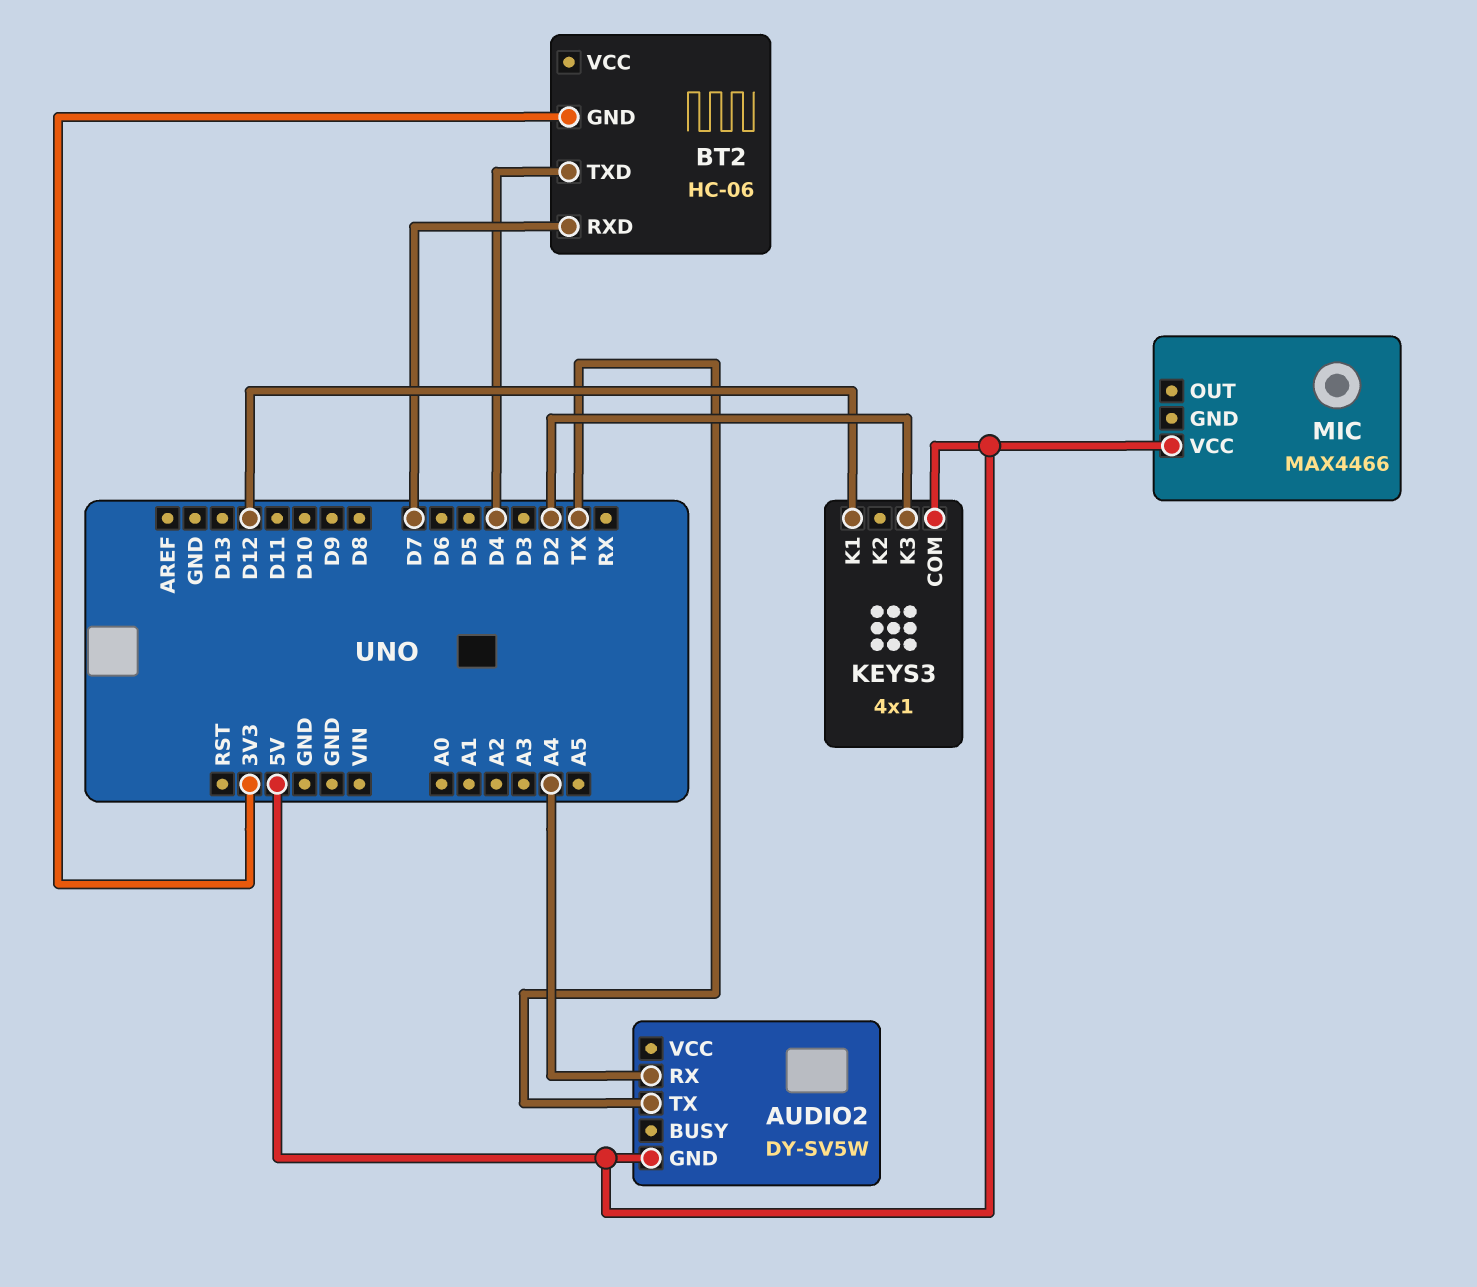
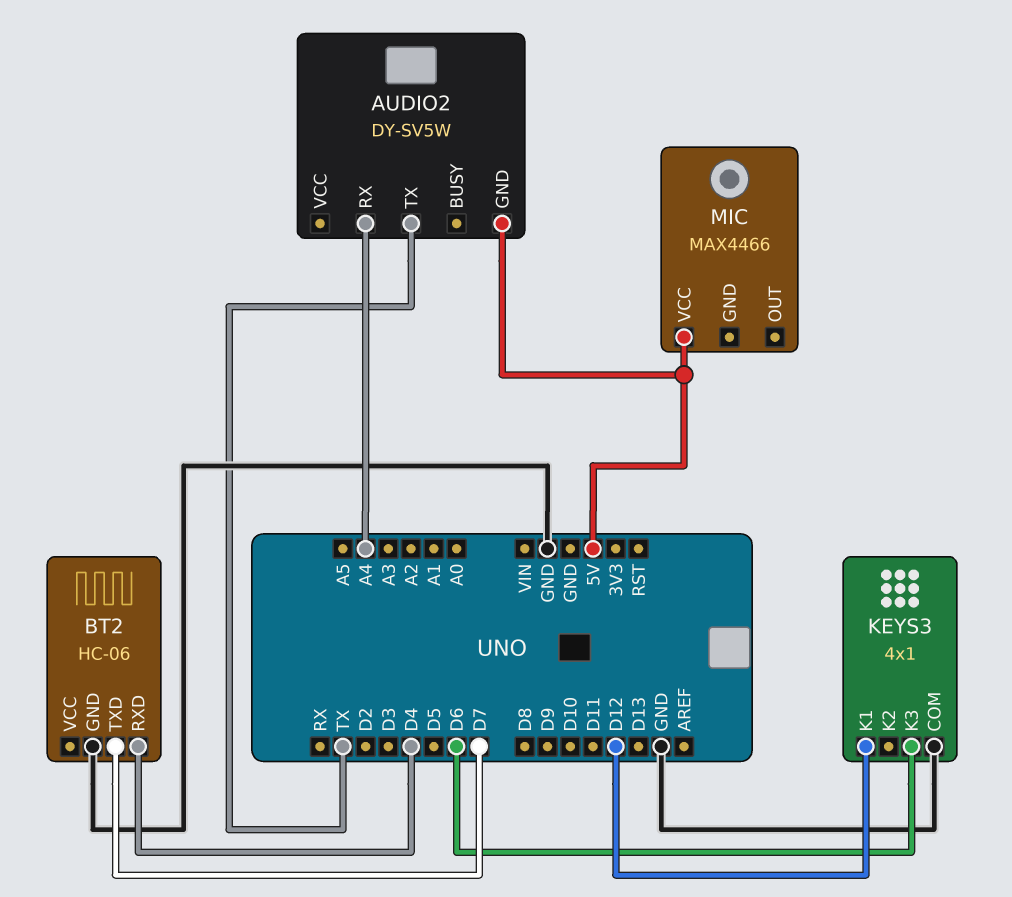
BT2 pin GND: 3V3 -> GND
BT2 pin RXD: D7 -> D4
BT2 pin TXD: D4 -> D7
KEYS3 pin COM: 5V -> GND
KEYS3 pin K3: D2 -> D6

